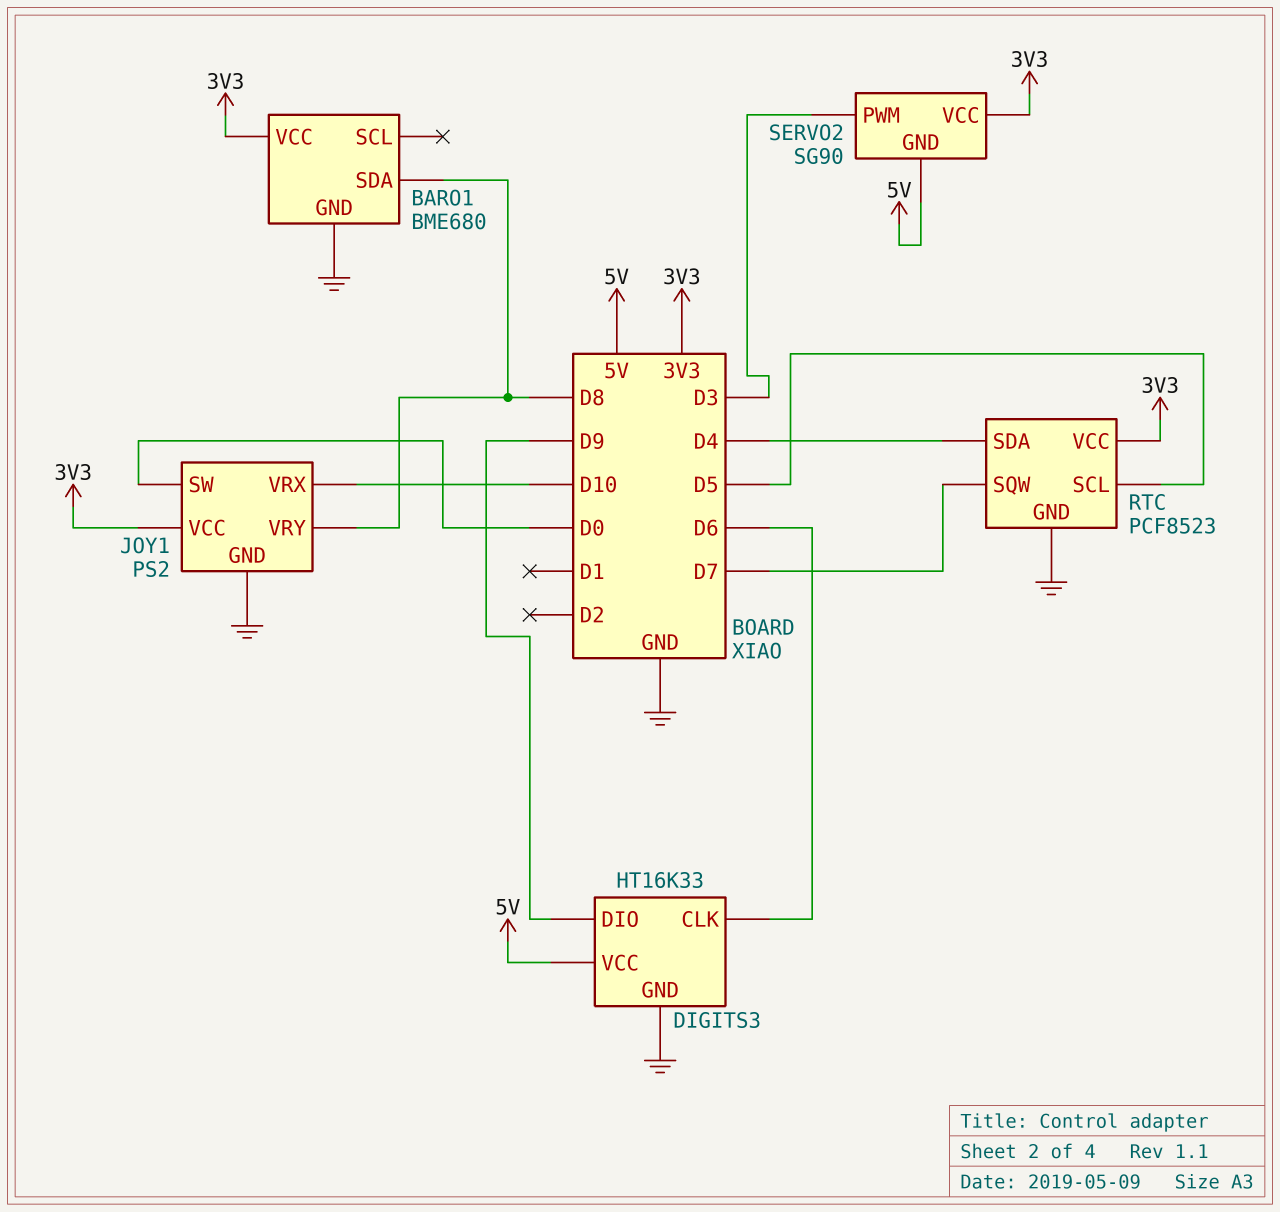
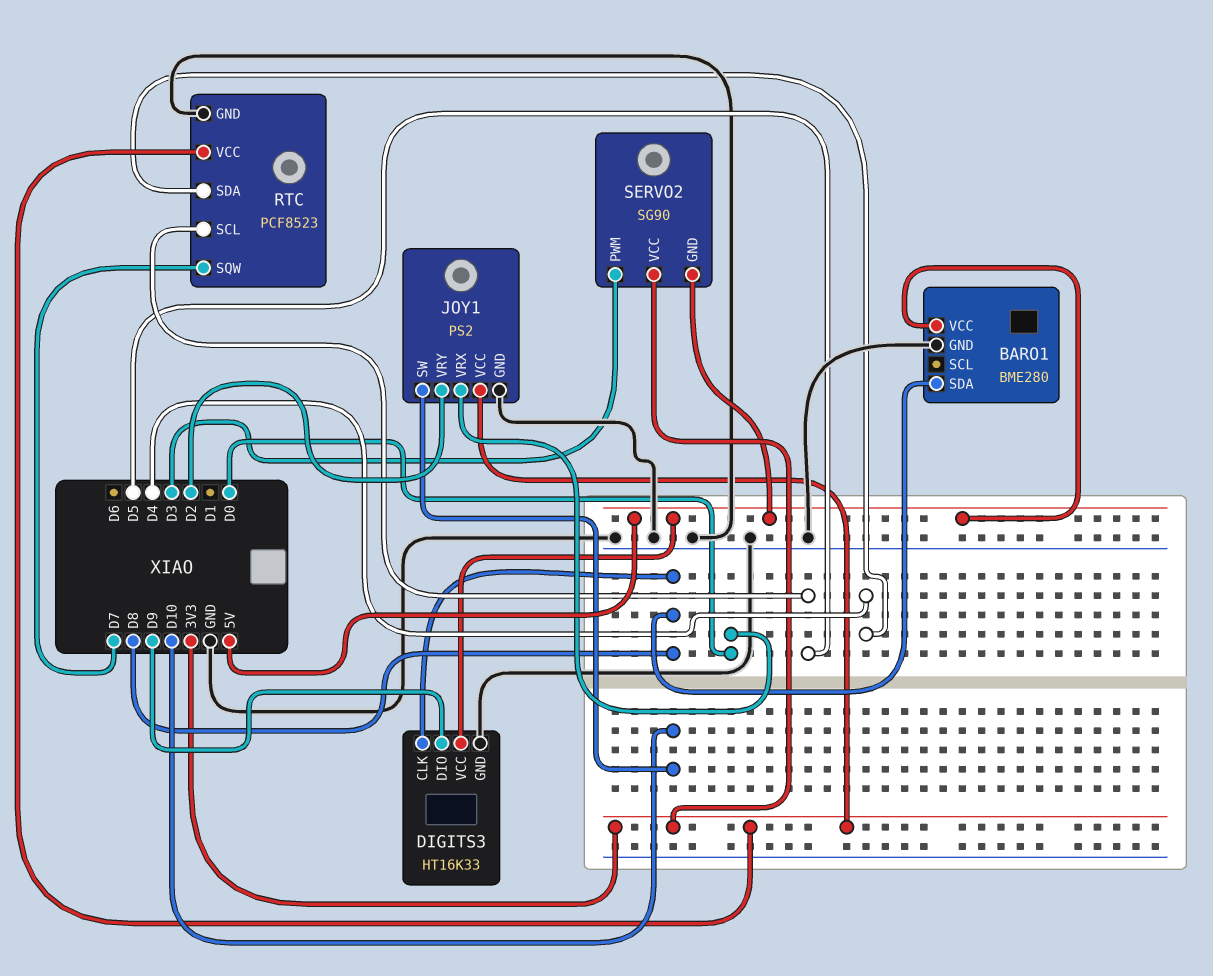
BARO1: BME680 -> BME280
BARO1 pin VCC: 3V3 -> 5V
DIGITS3 pin CLK: D6 -> D8
JOY1 pin SW: D0 -> D10
JOY1 pin VRX: D10 -> D0
JOY1 pin VRY: D8 -> D2

